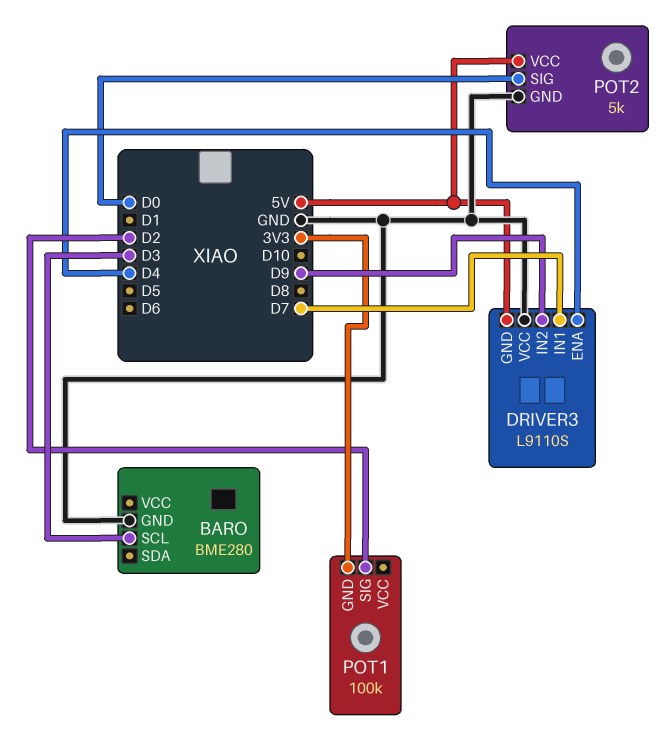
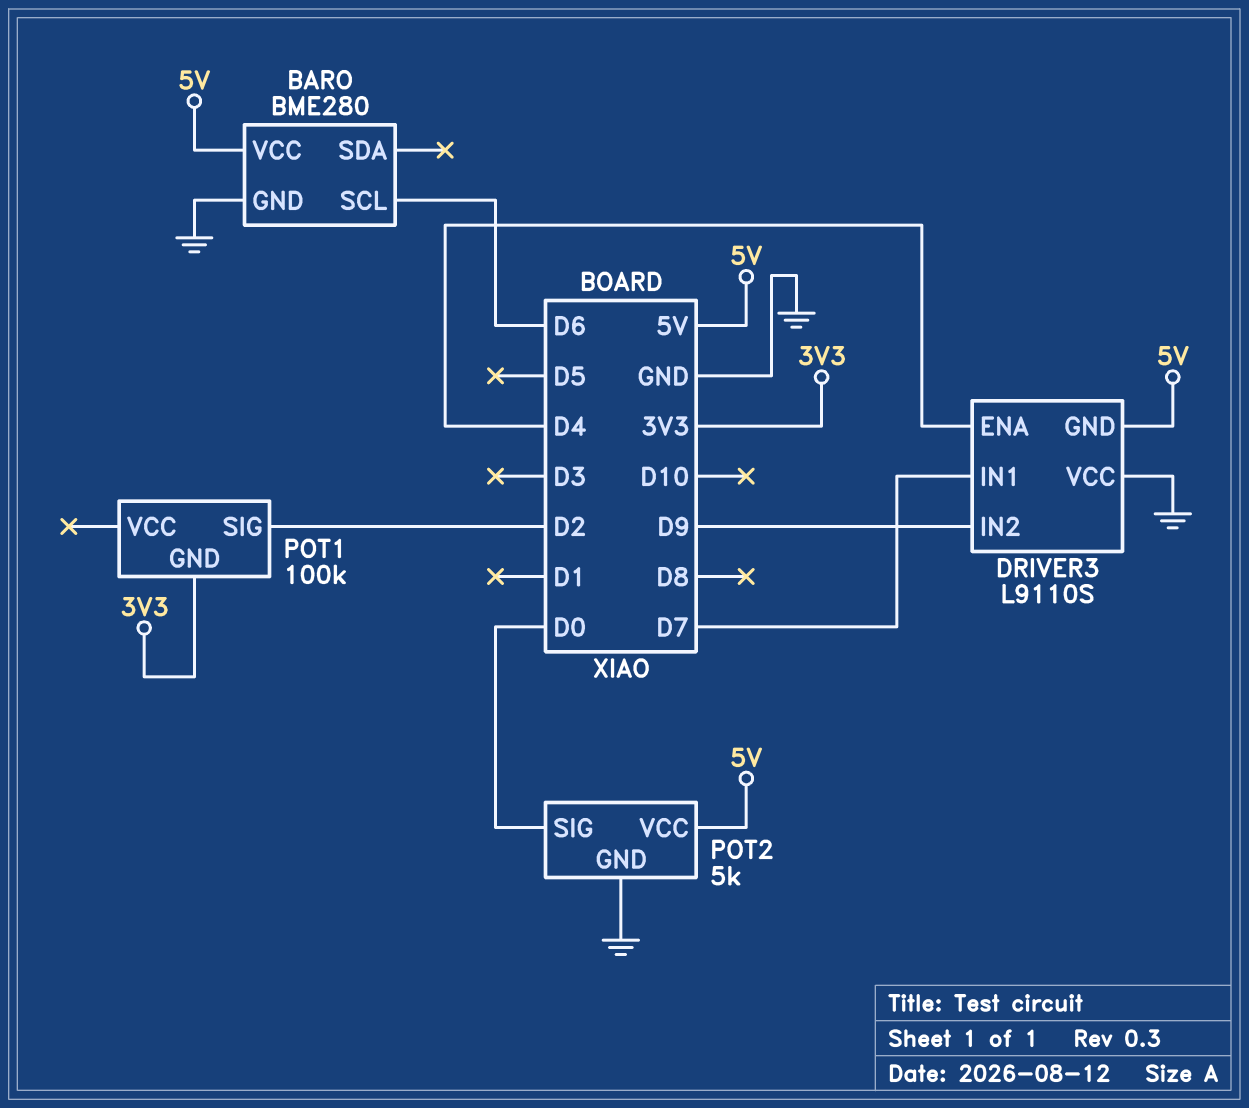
BARO pin SCL: D3 -> D6
BARO pin VCC: none -> 5V

